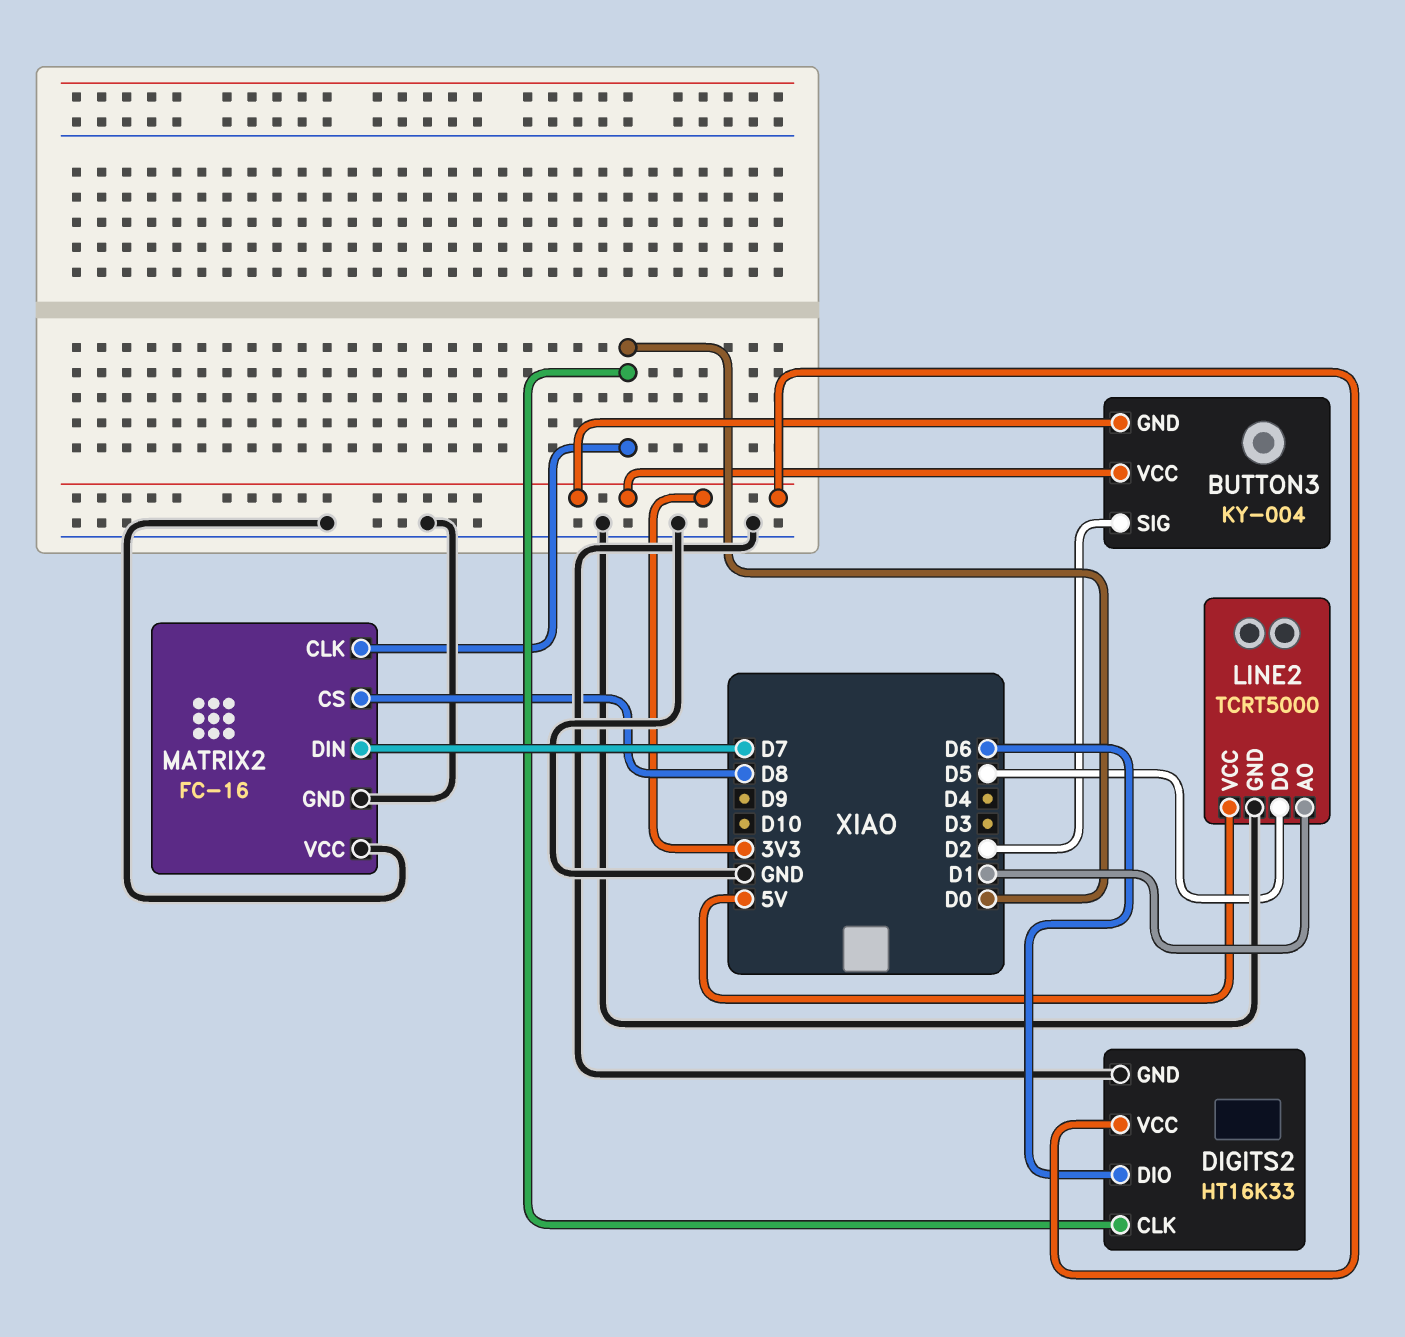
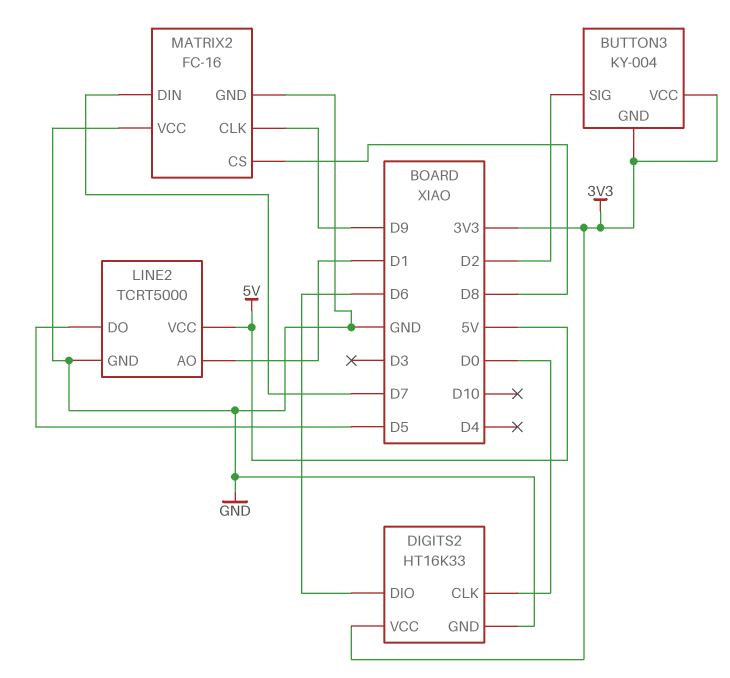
MATRIX2 pin CLK: D0 -> D9

